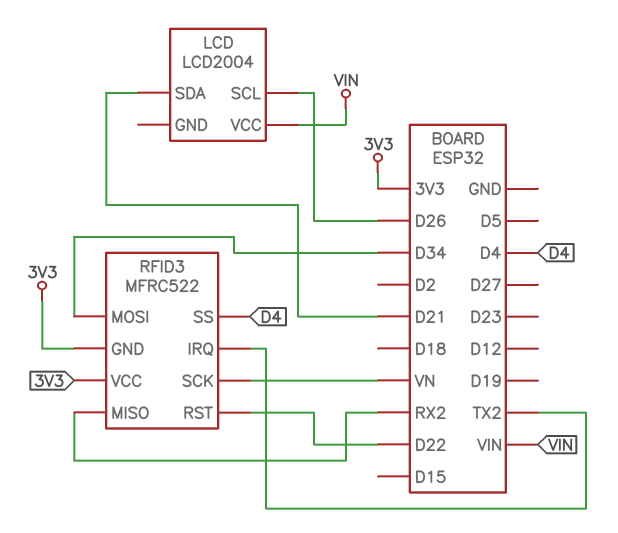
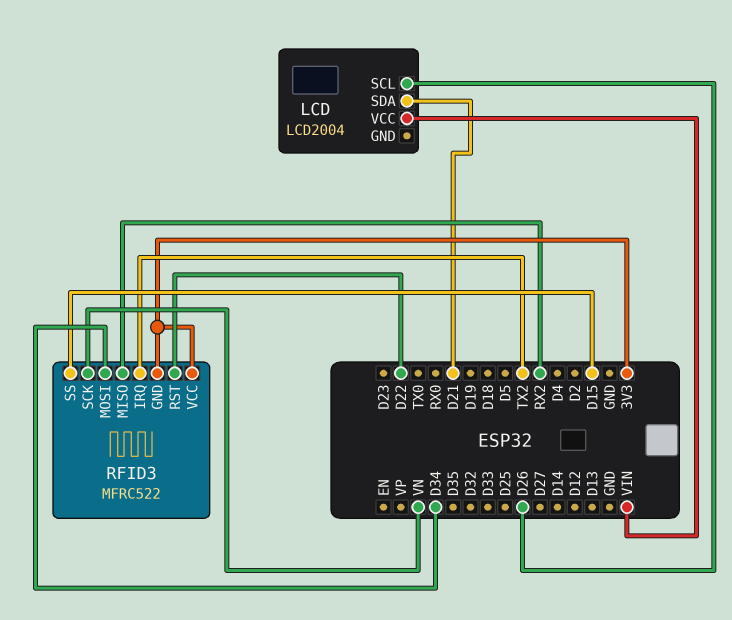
RFID3 pin SS: D4 -> D15

